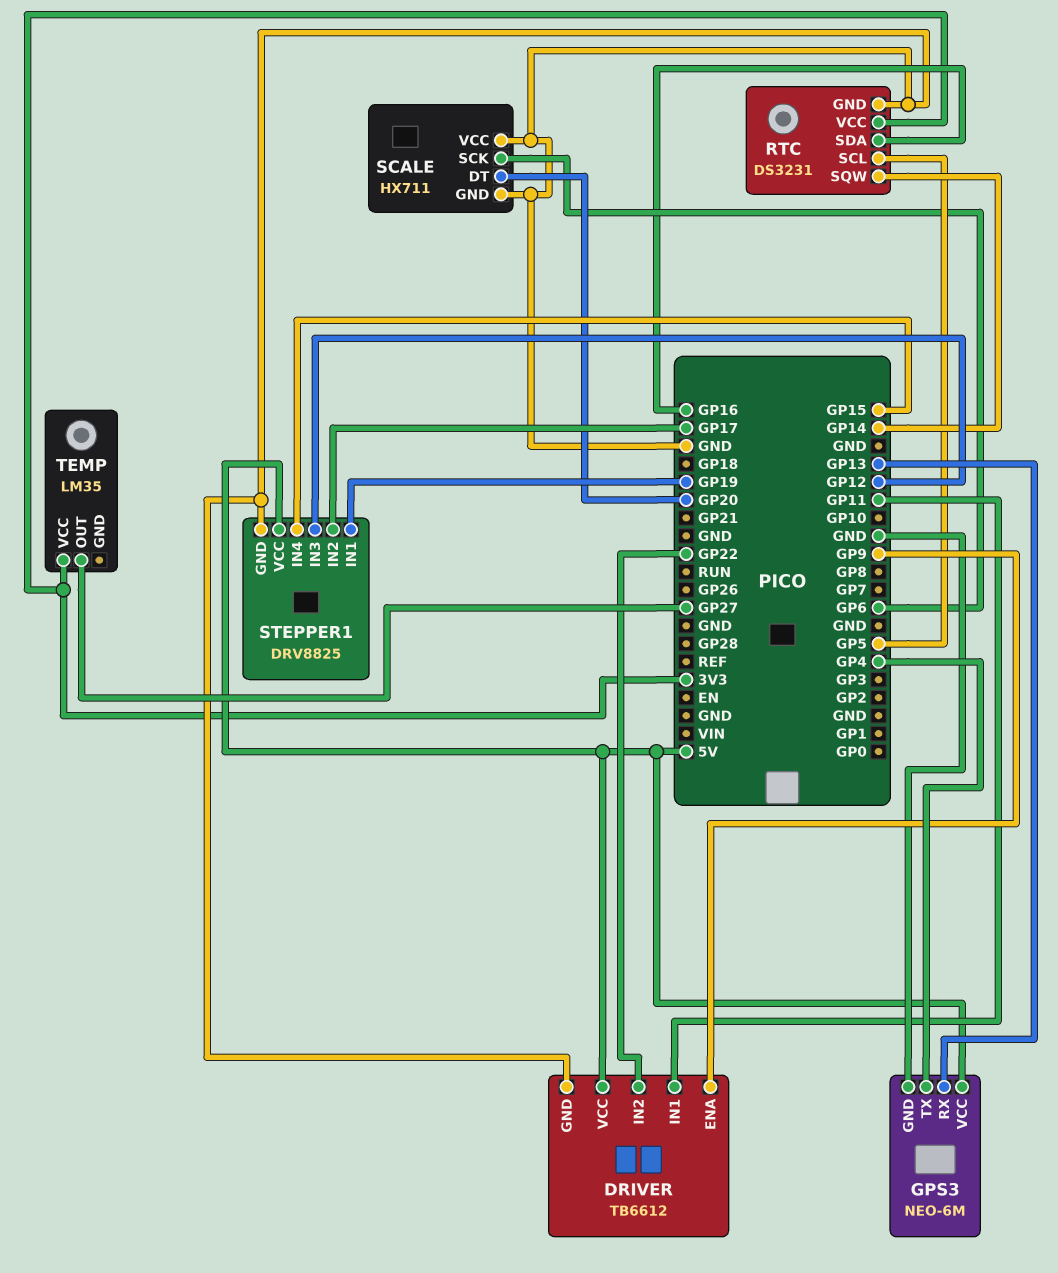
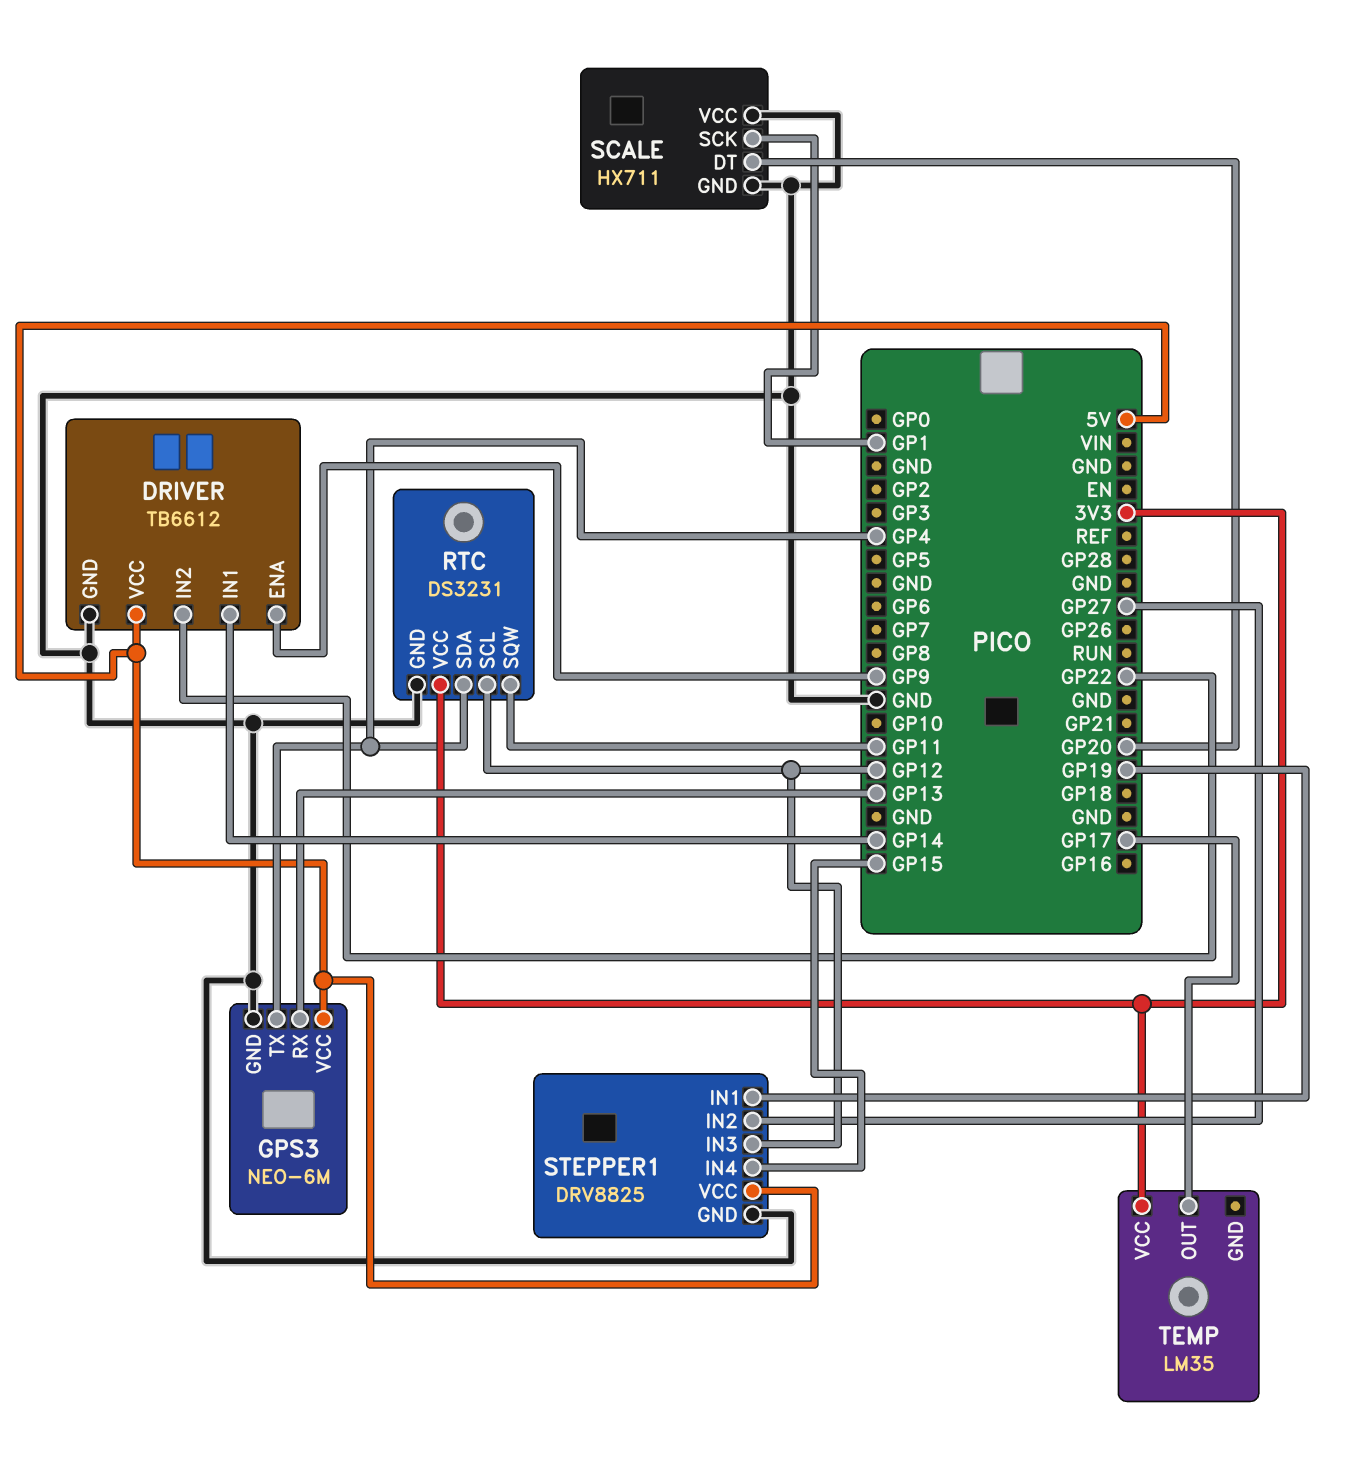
DRIVER pin IN1: GP11 -> GP14
RTC pin SCL: GP5 -> GP12
RTC pin SDA: GP16 -> GP4
RTC pin SQW: GP14 -> GP11
SCALE pin SCK: GP6 -> GP1
STEPPER1 pin IN2: GP17 -> GP27
TEMP pin OUT: GP27 -> GP17

